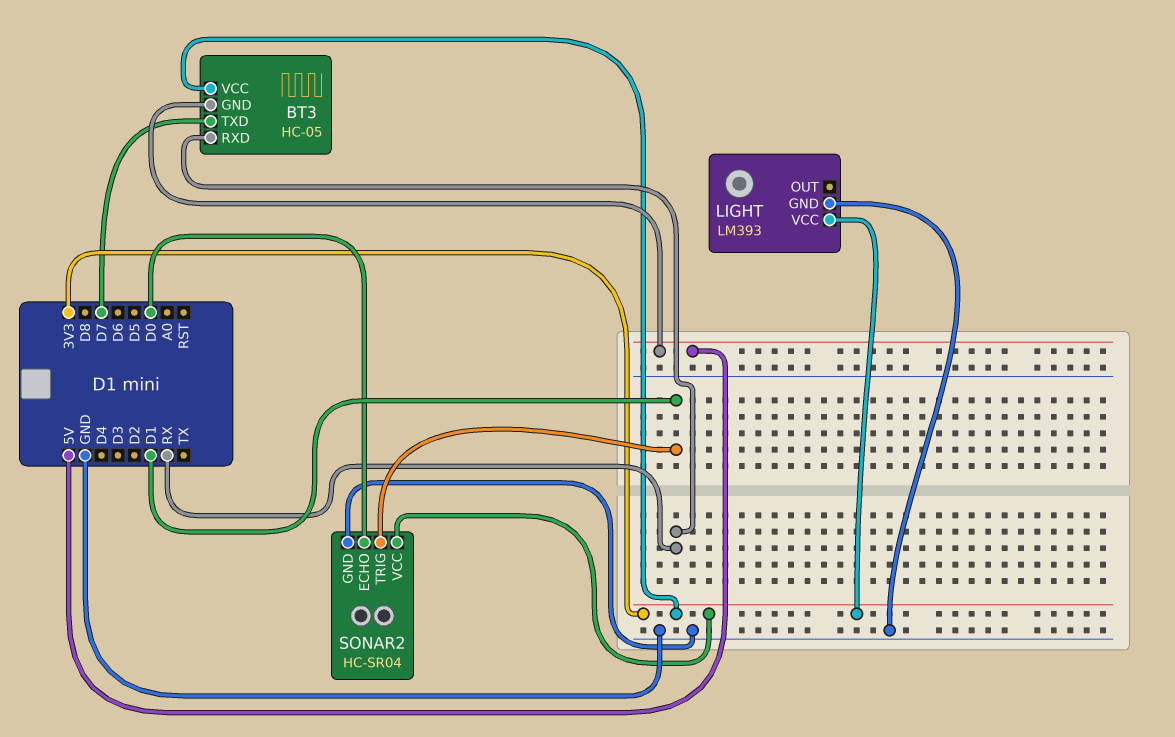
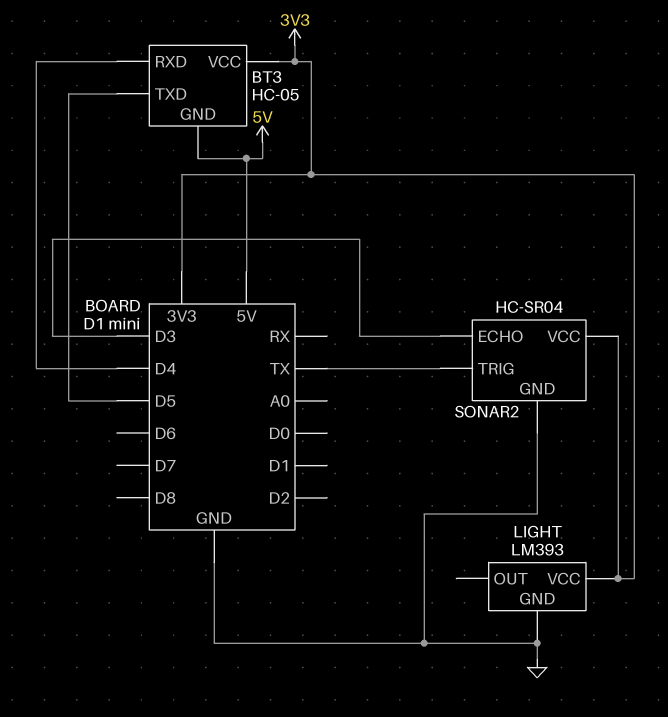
BT3 pin RXD: RX -> D4
BT3 pin TXD: D7 -> D5
SONAR2 pin ECHO: D0 -> D3
SONAR2 pin TRIG: D1 -> TX

